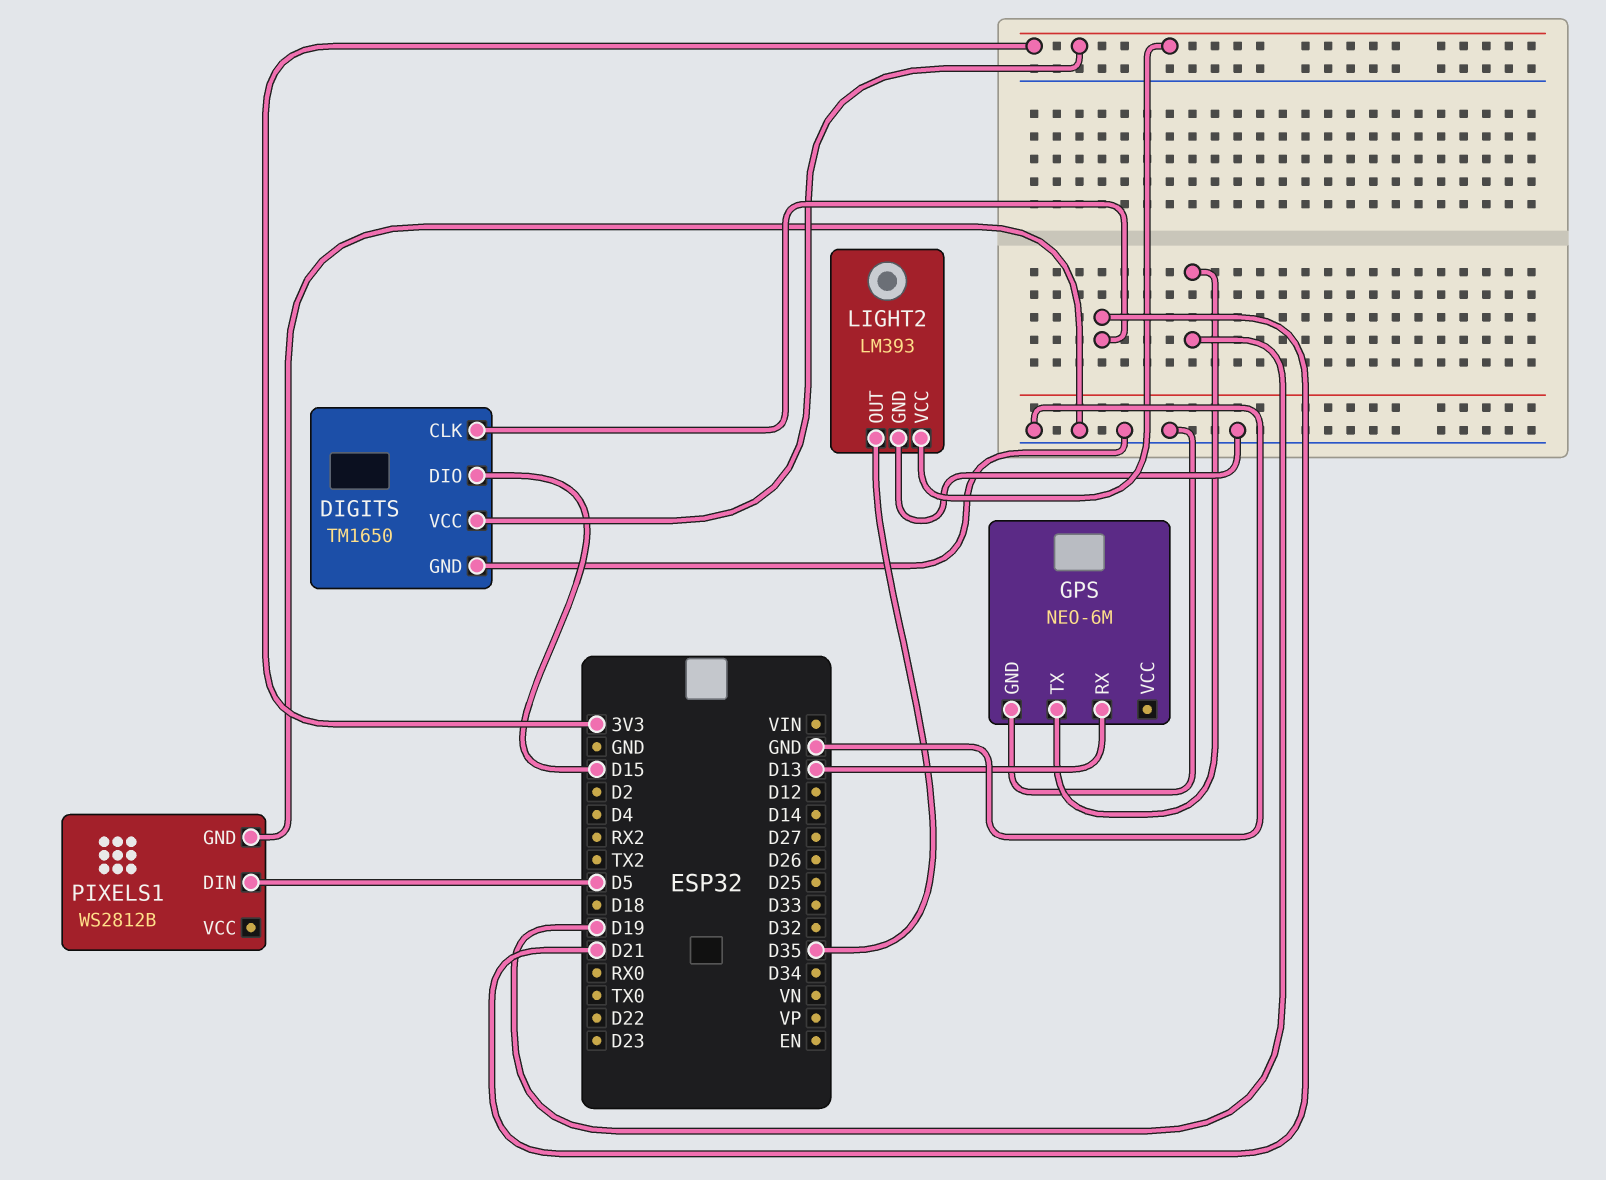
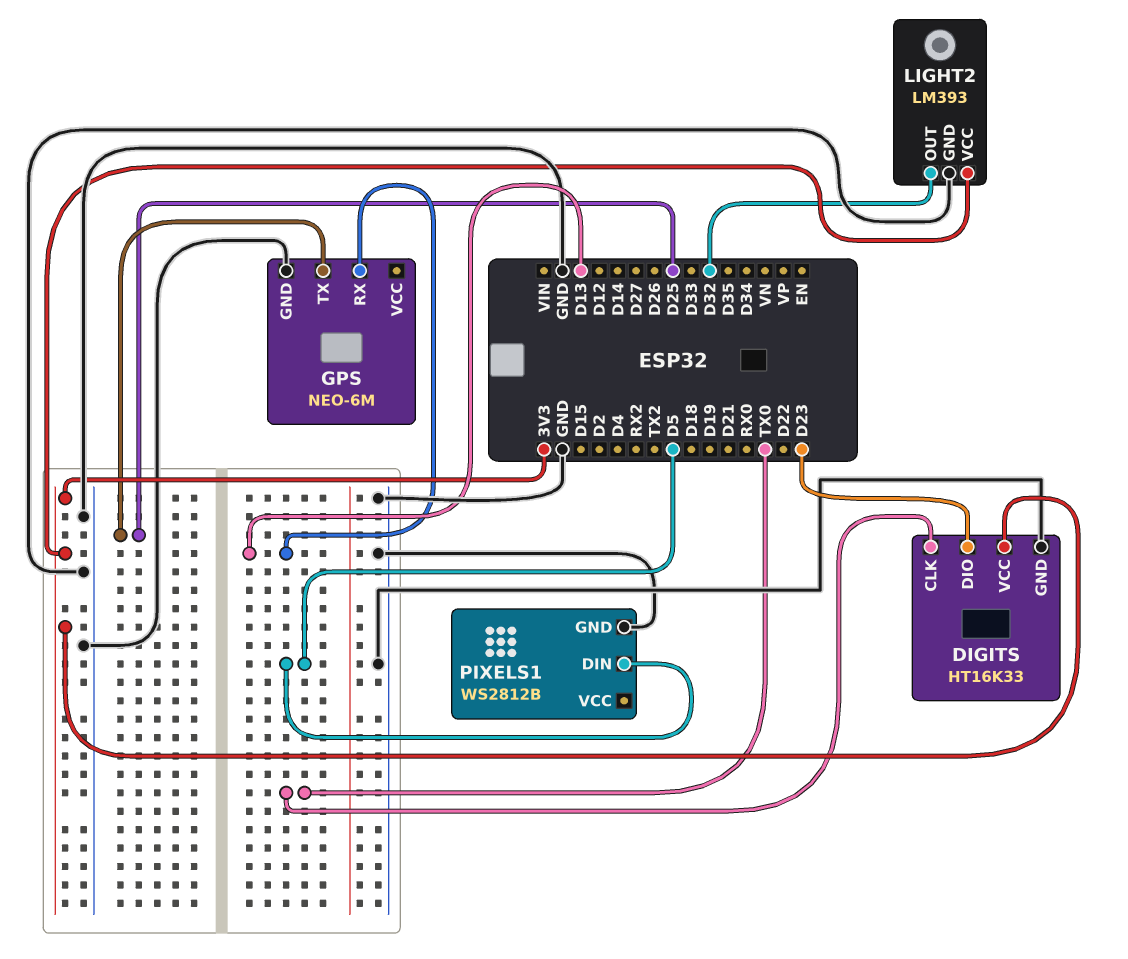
DIGITS: TM1650 -> HT16K33
DIGITS pin CLK: D21 -> TX0
DIGITS pin DIO: D15 -> D23
GPS pin TX: D19 -> D25
LIGHT2 pin OUT: D35 -> D32

